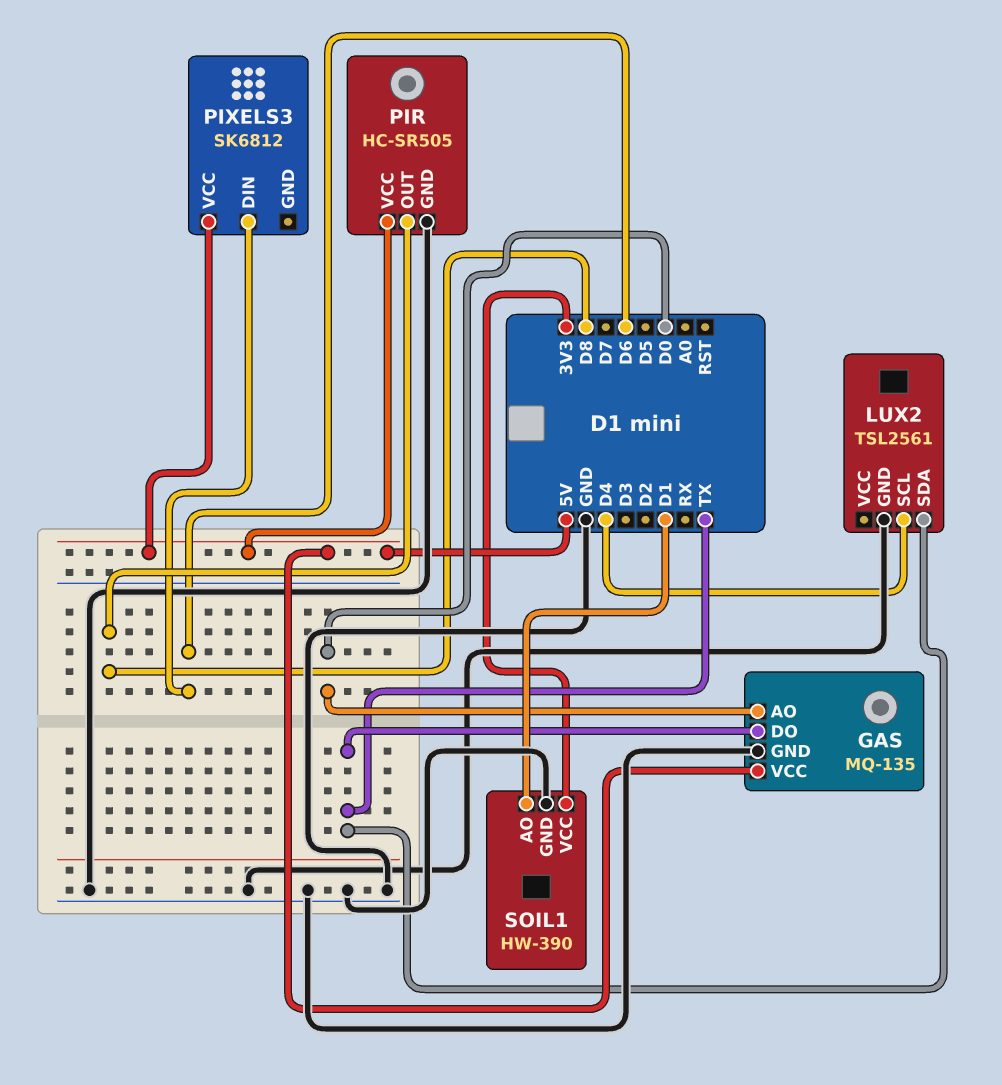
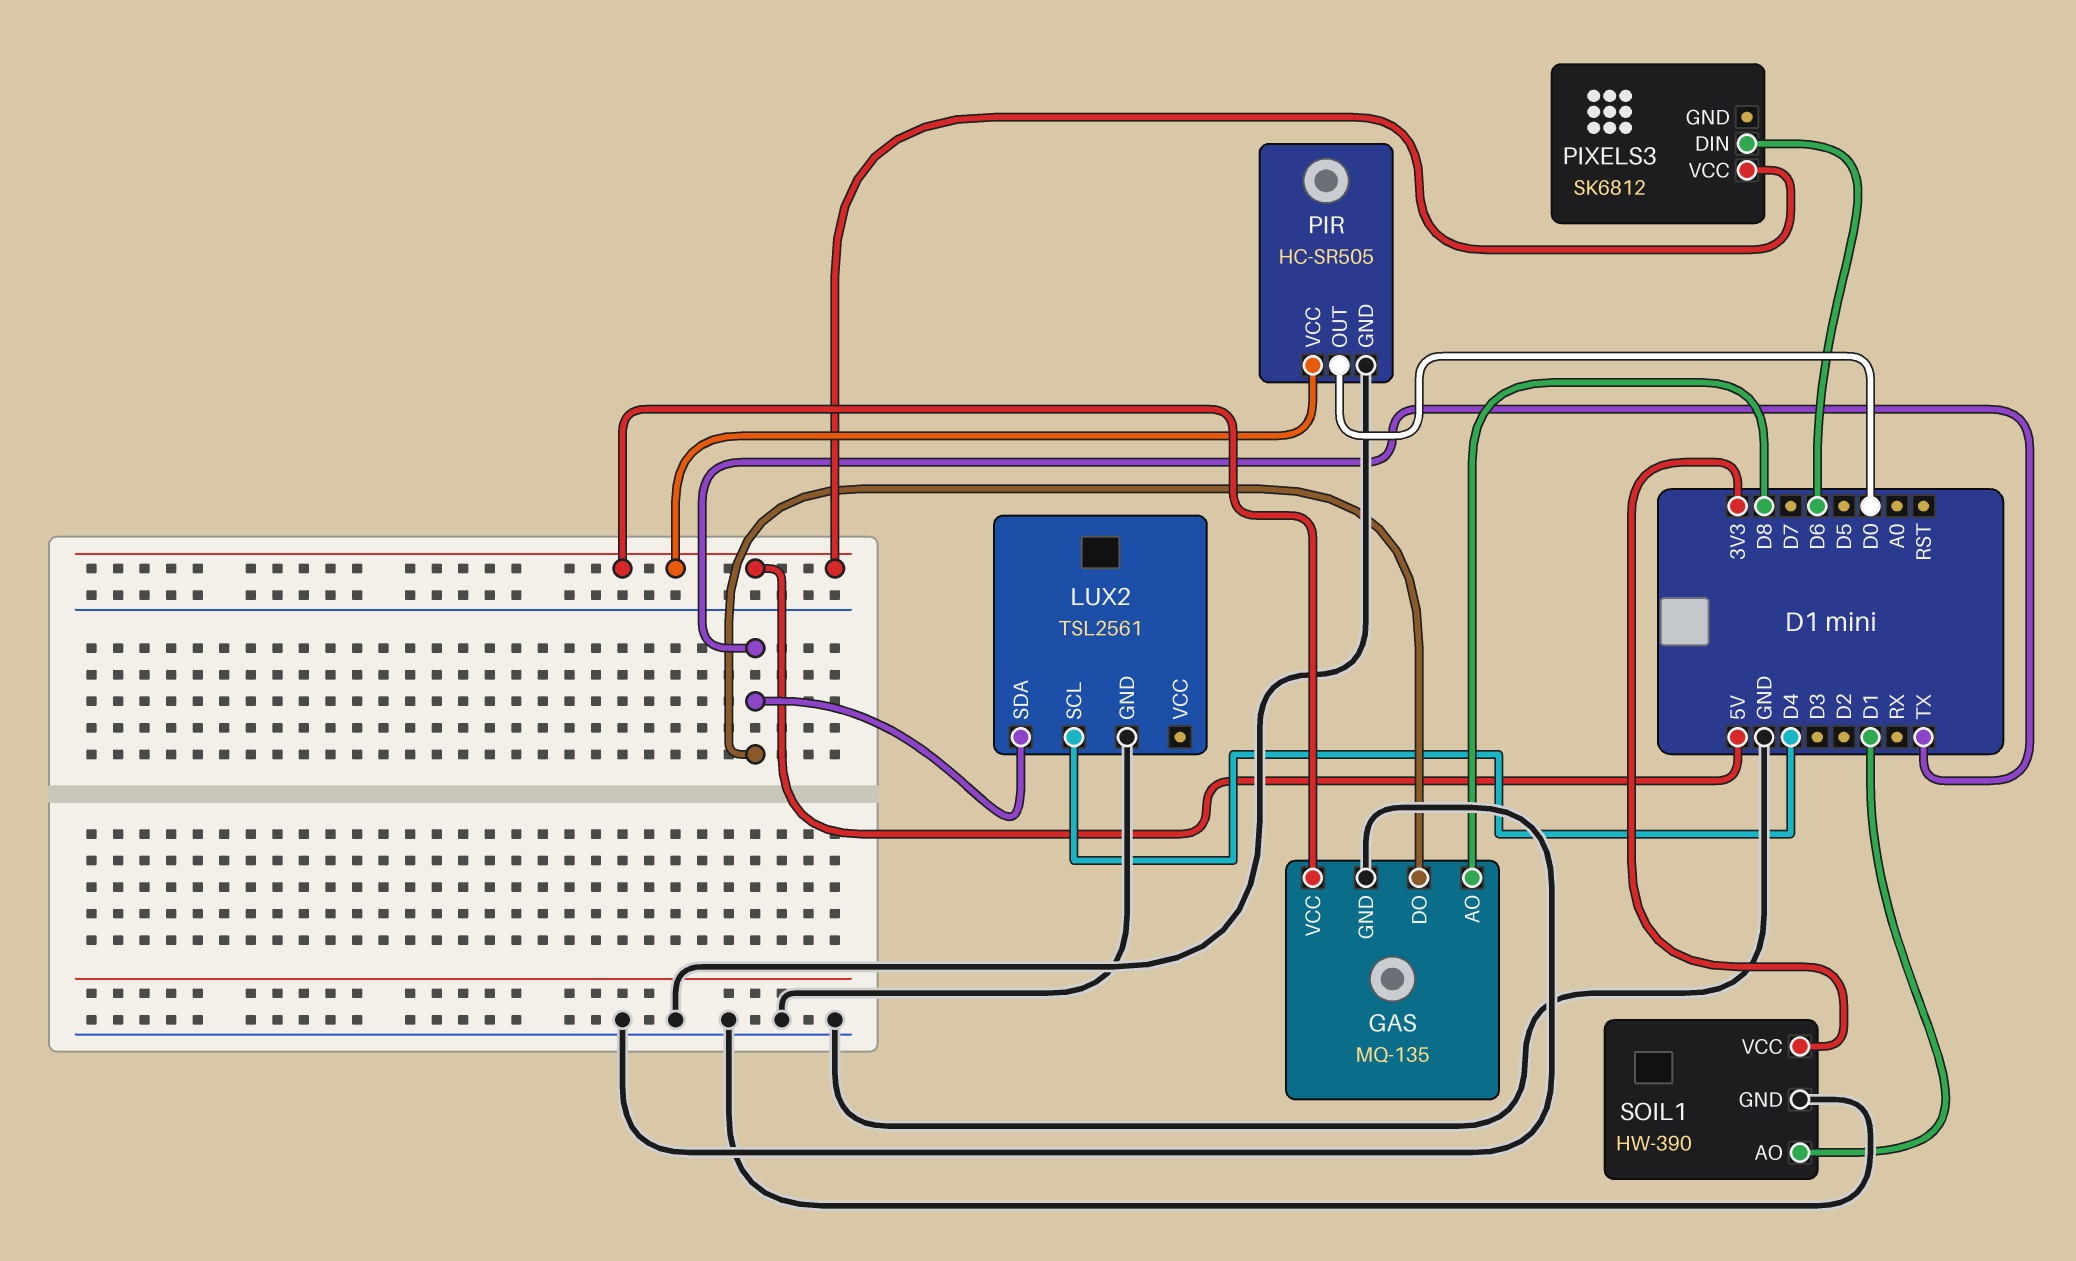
GAS pin AO: D0 -> D8
PIR pin OUT: D8 -> D0

